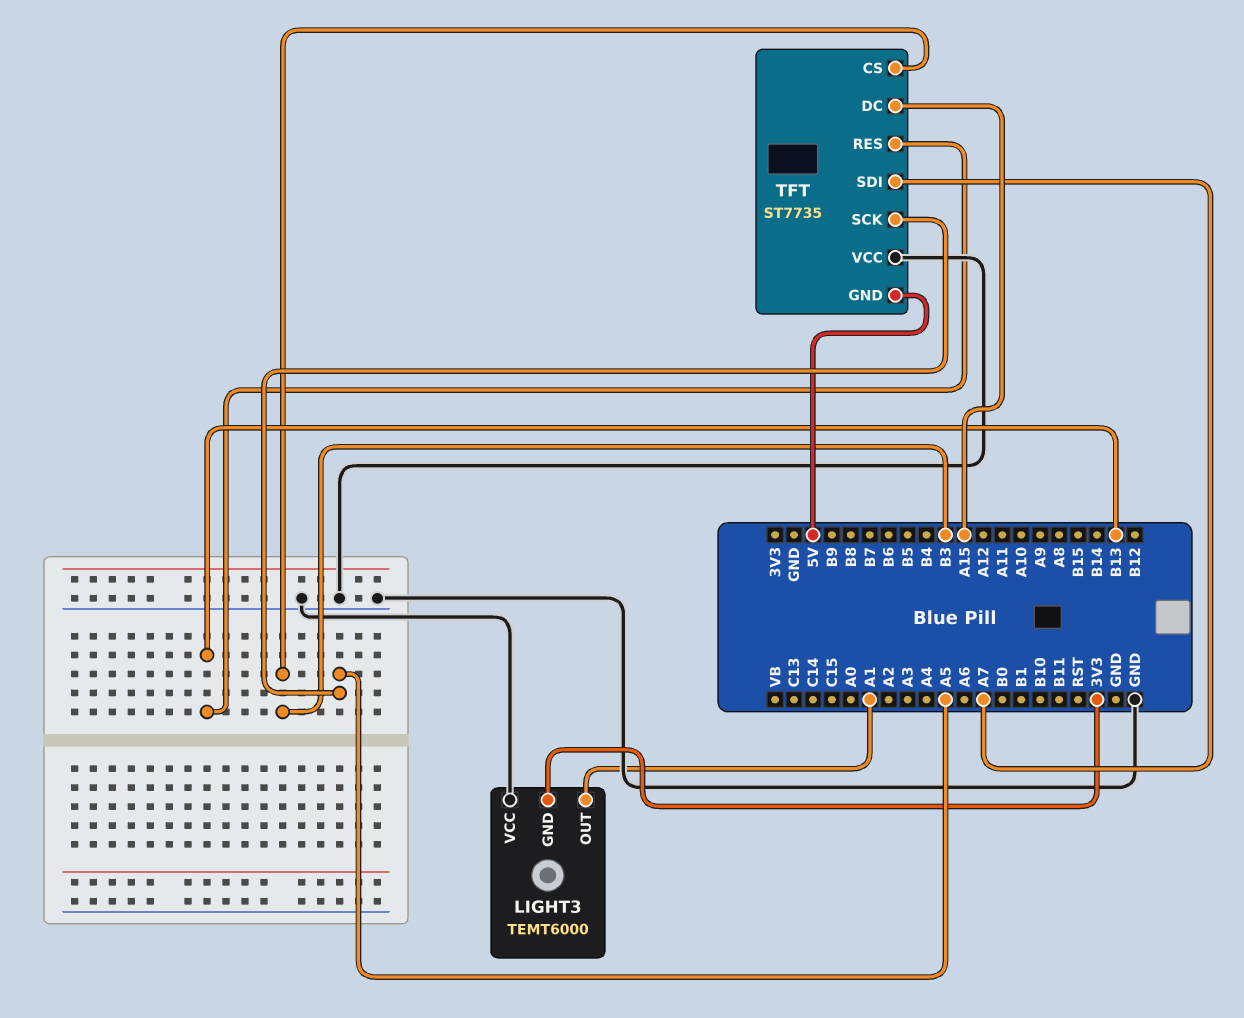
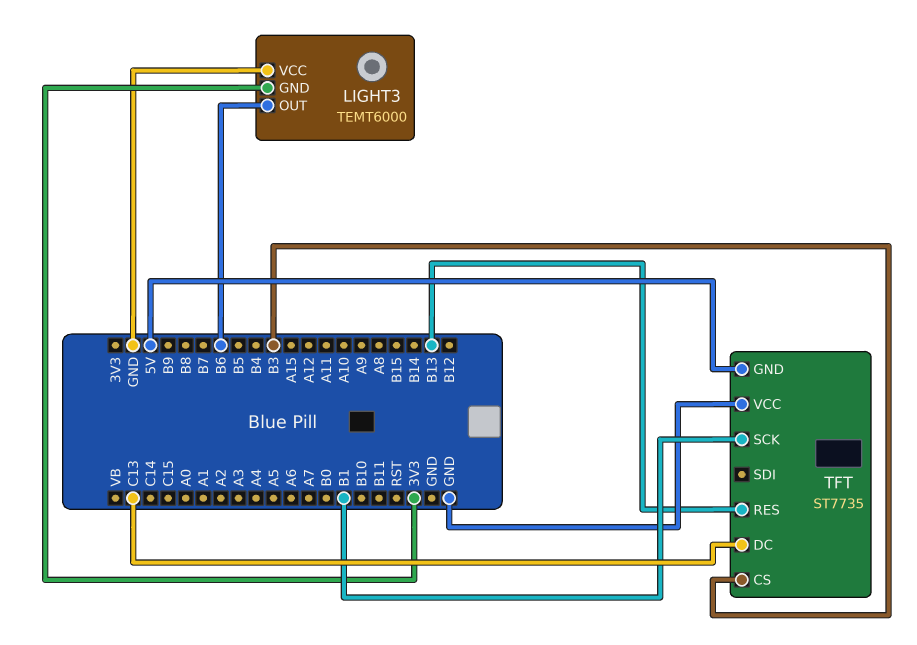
LIGHT3 pin OUT: A1 -> B6
TFT pin DC: A15 -> C13
TFT pin SCK: A5 -> B1
TFT pin SDI: A7 -> none

